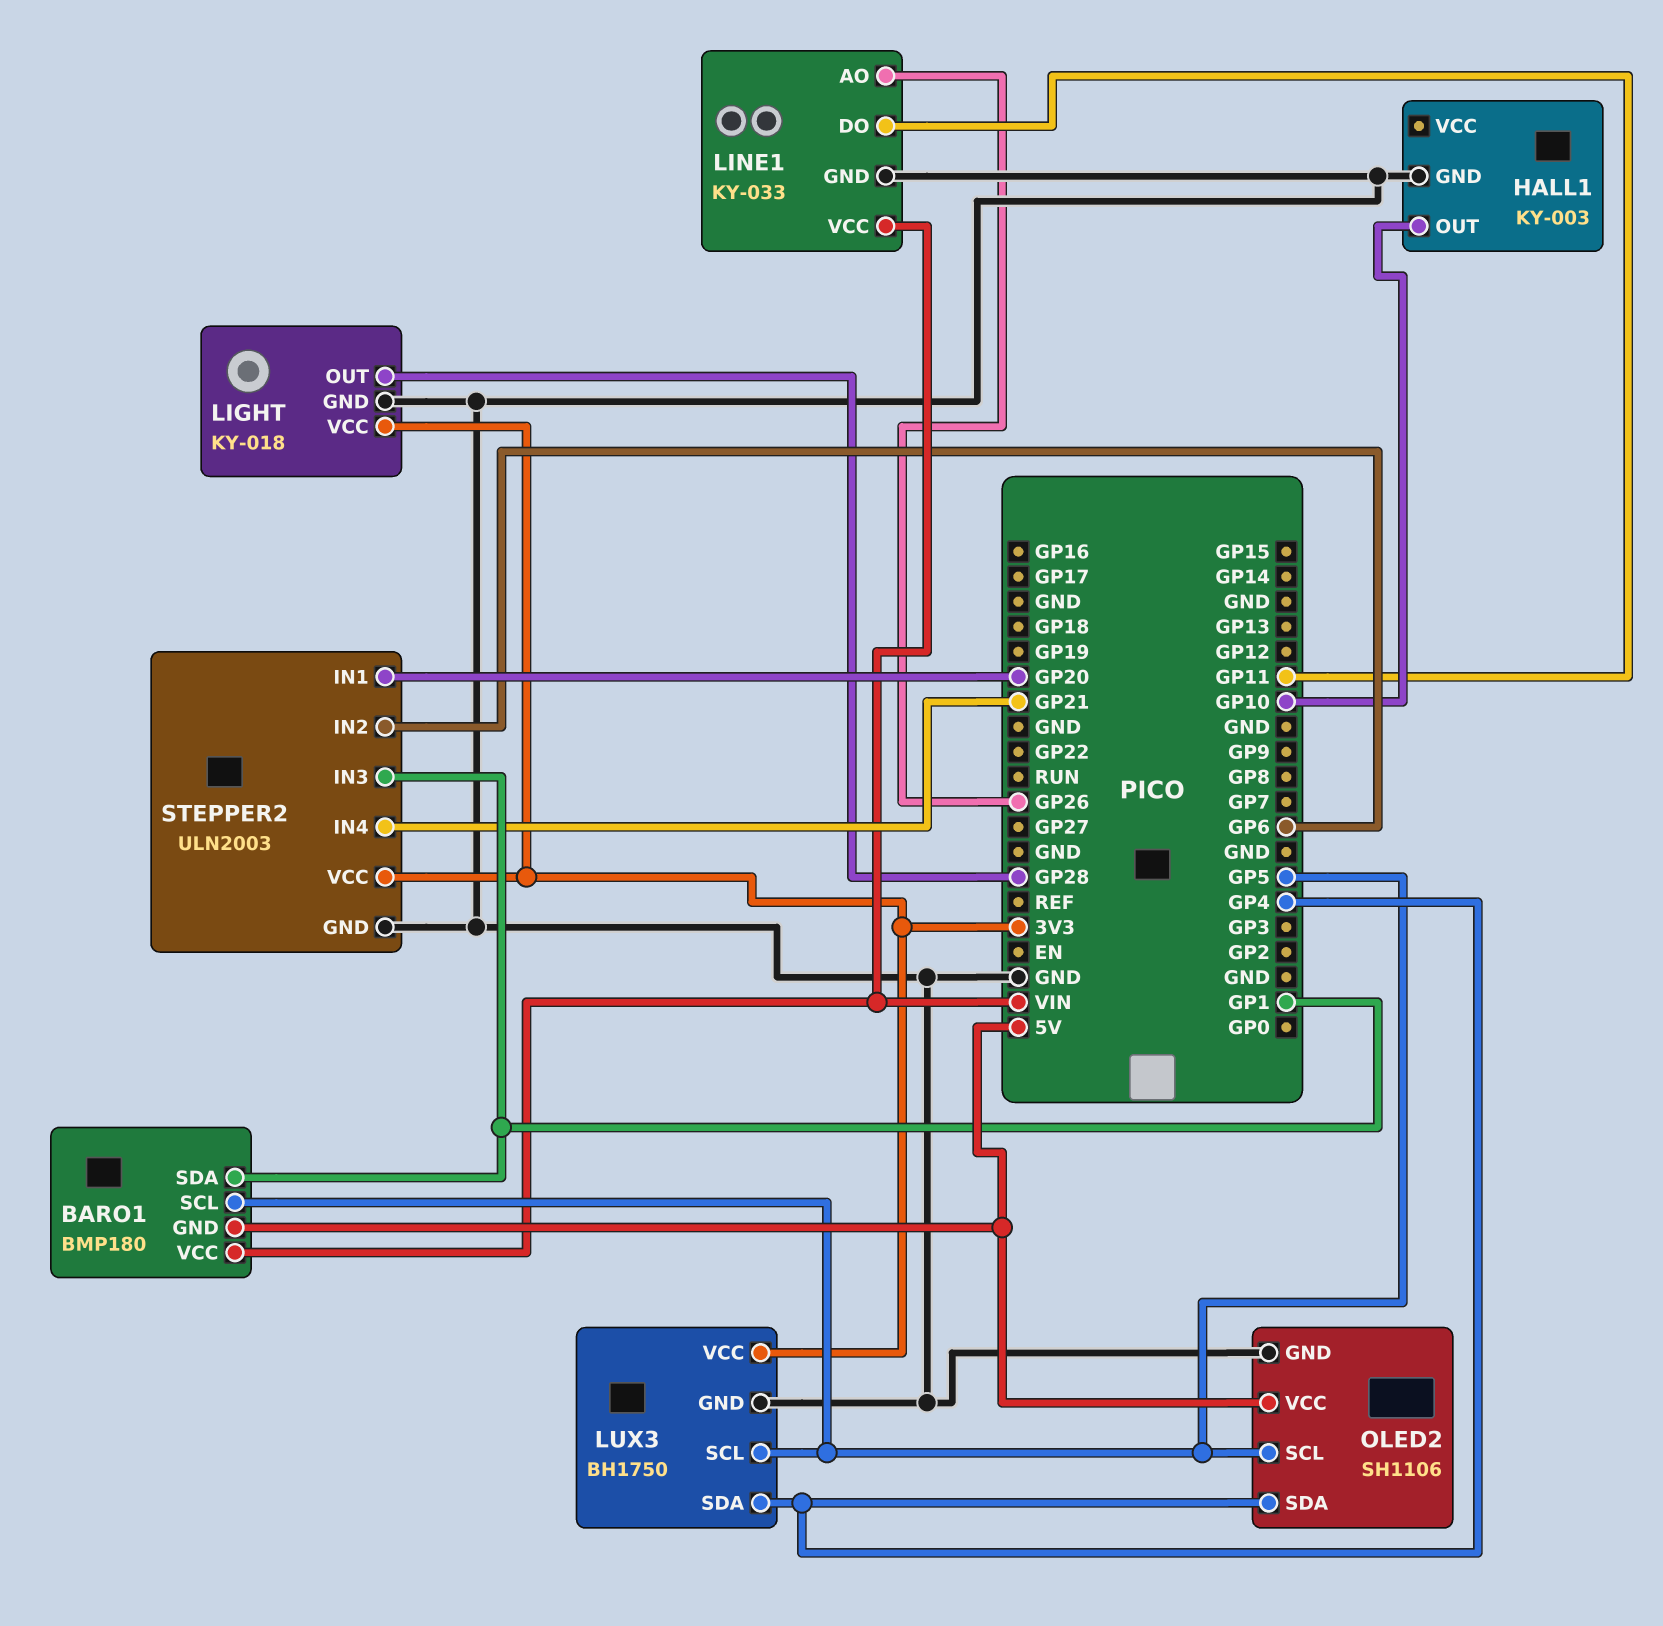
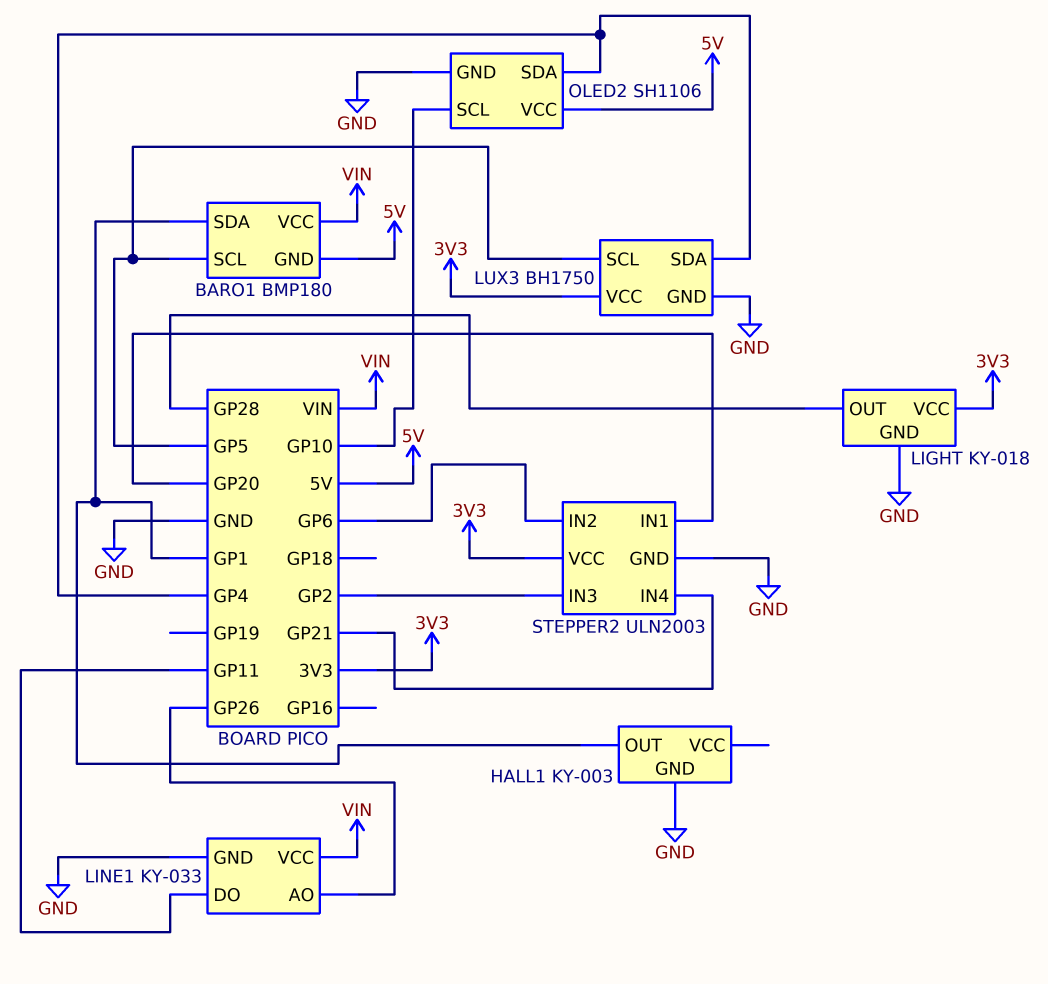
HALL1 pin OUT: GP10 -> GP1
OLED2 pin SCL: GP5 -> GP10
STEPPER2 pin IN3: GP1 -> GP2

